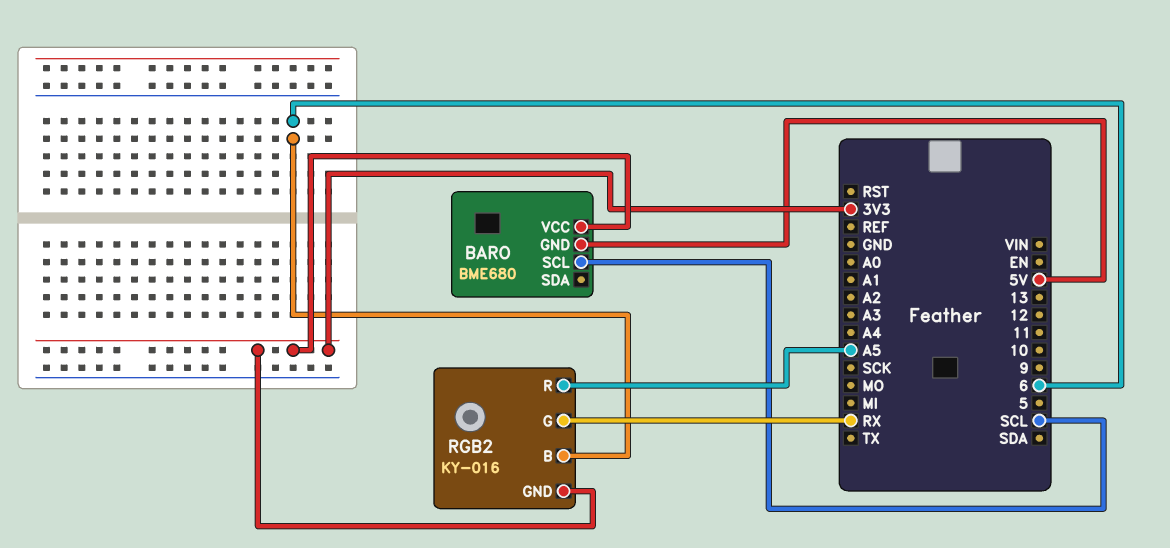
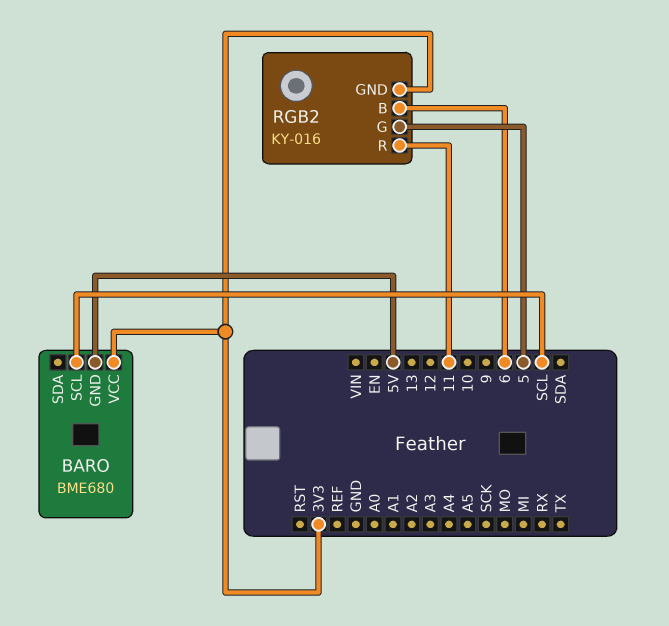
RGB2 pin G: RX -> 5
RGB2 pin R: A5 -> 11

